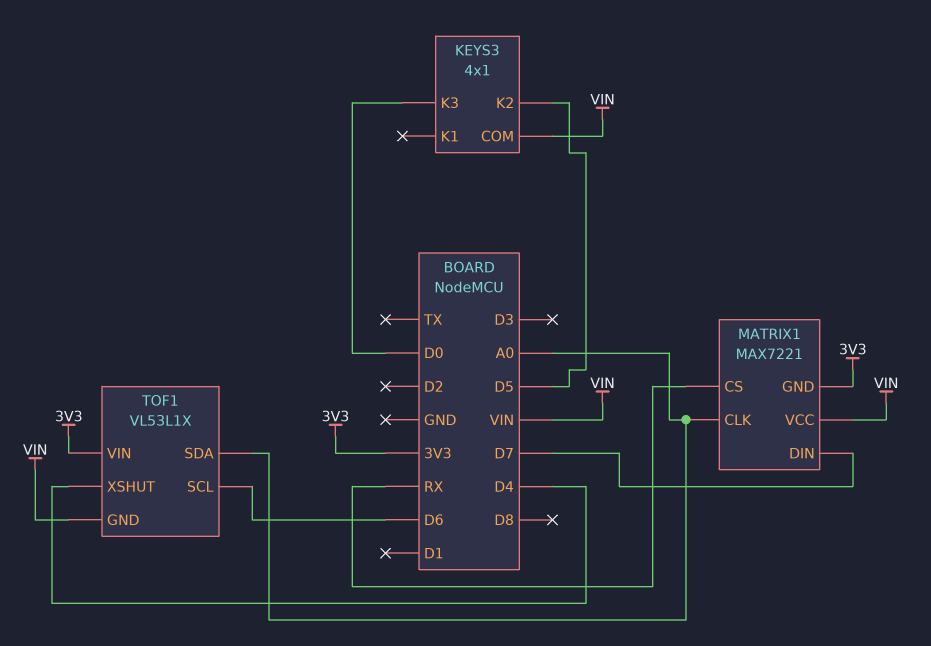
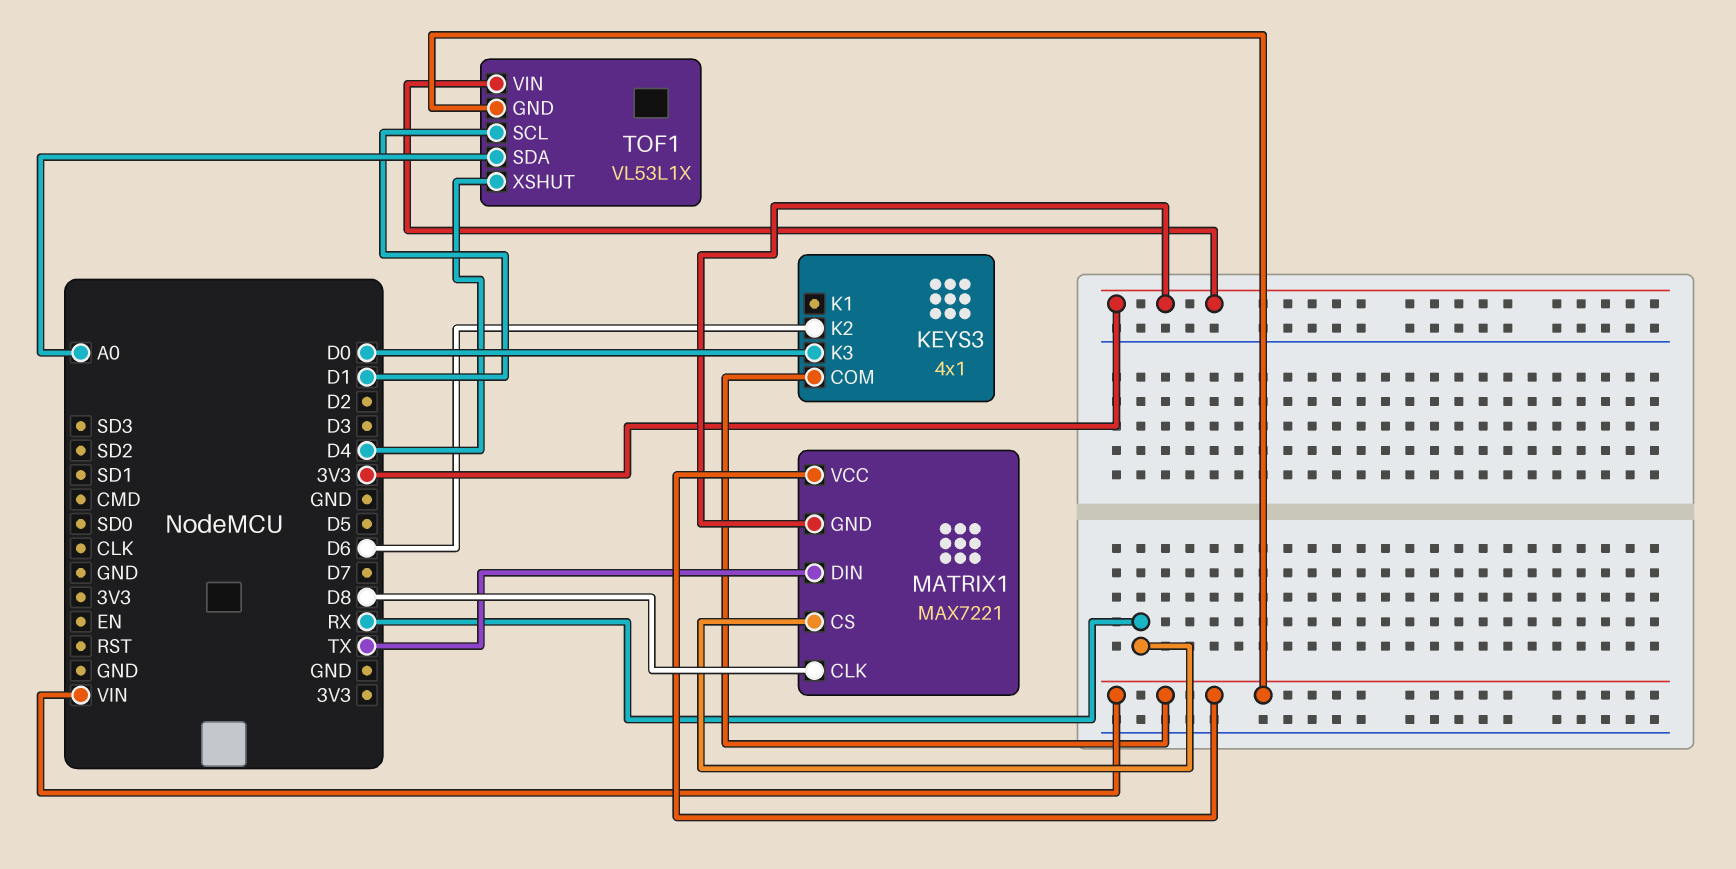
KEYS3 pin K2: D5 -> D6
MATRIX1 pin CLK: A0 -> D8
MATRIX1 pin DIN: D7 -> TX
TOF1 pin SCL: D6 -> D1

